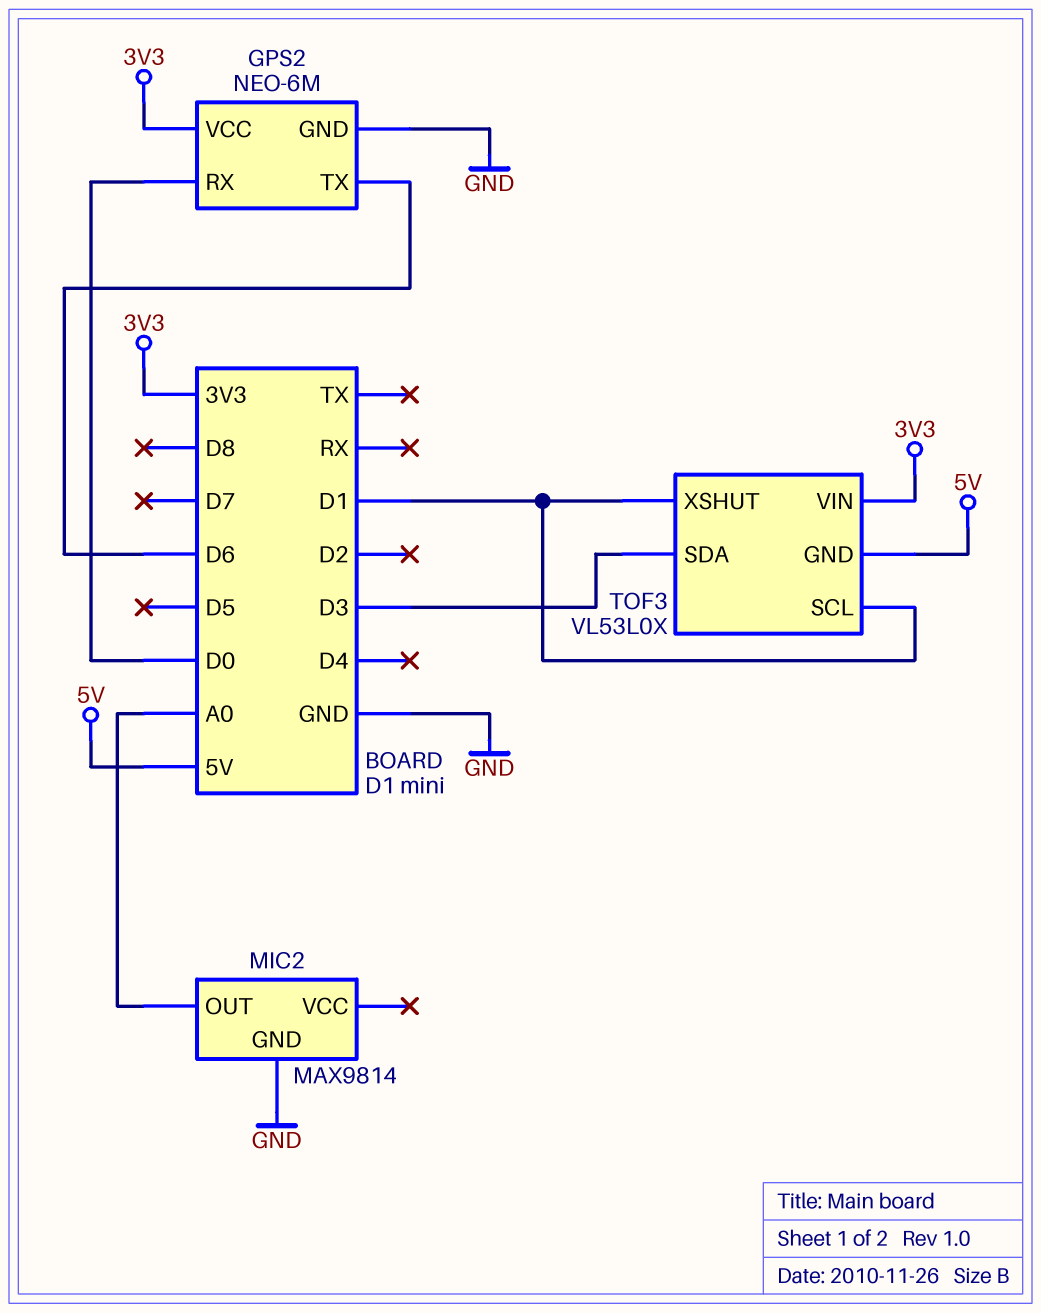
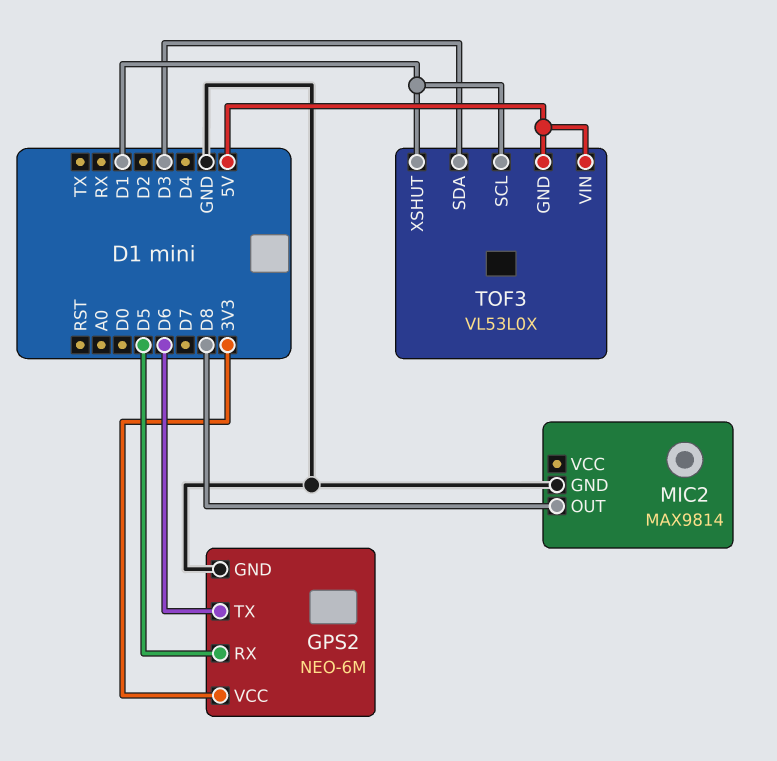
GPS2 pin RX: D0 -> D5
MIC2 pin OUT: A0 -> D8
TOF3 pin VIN: 3V3 -> 5V

